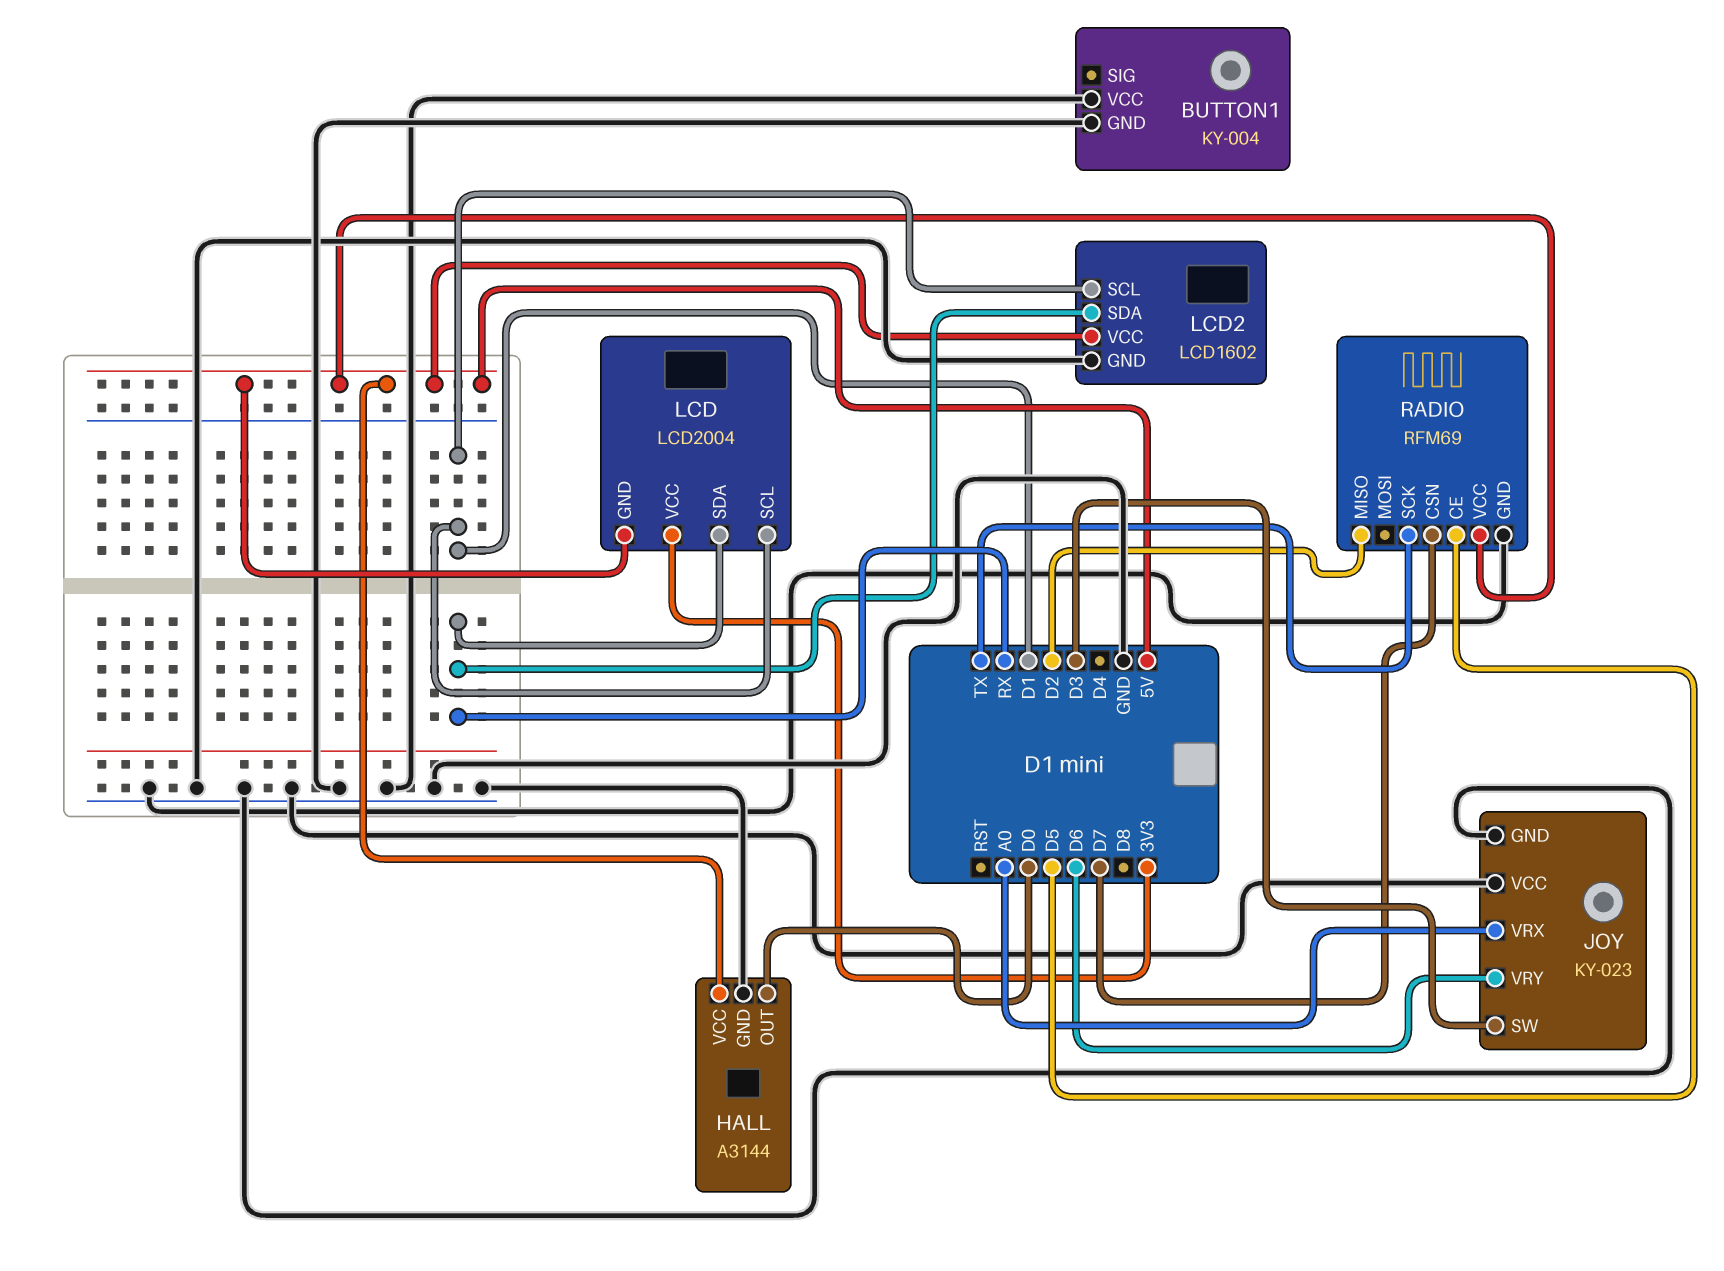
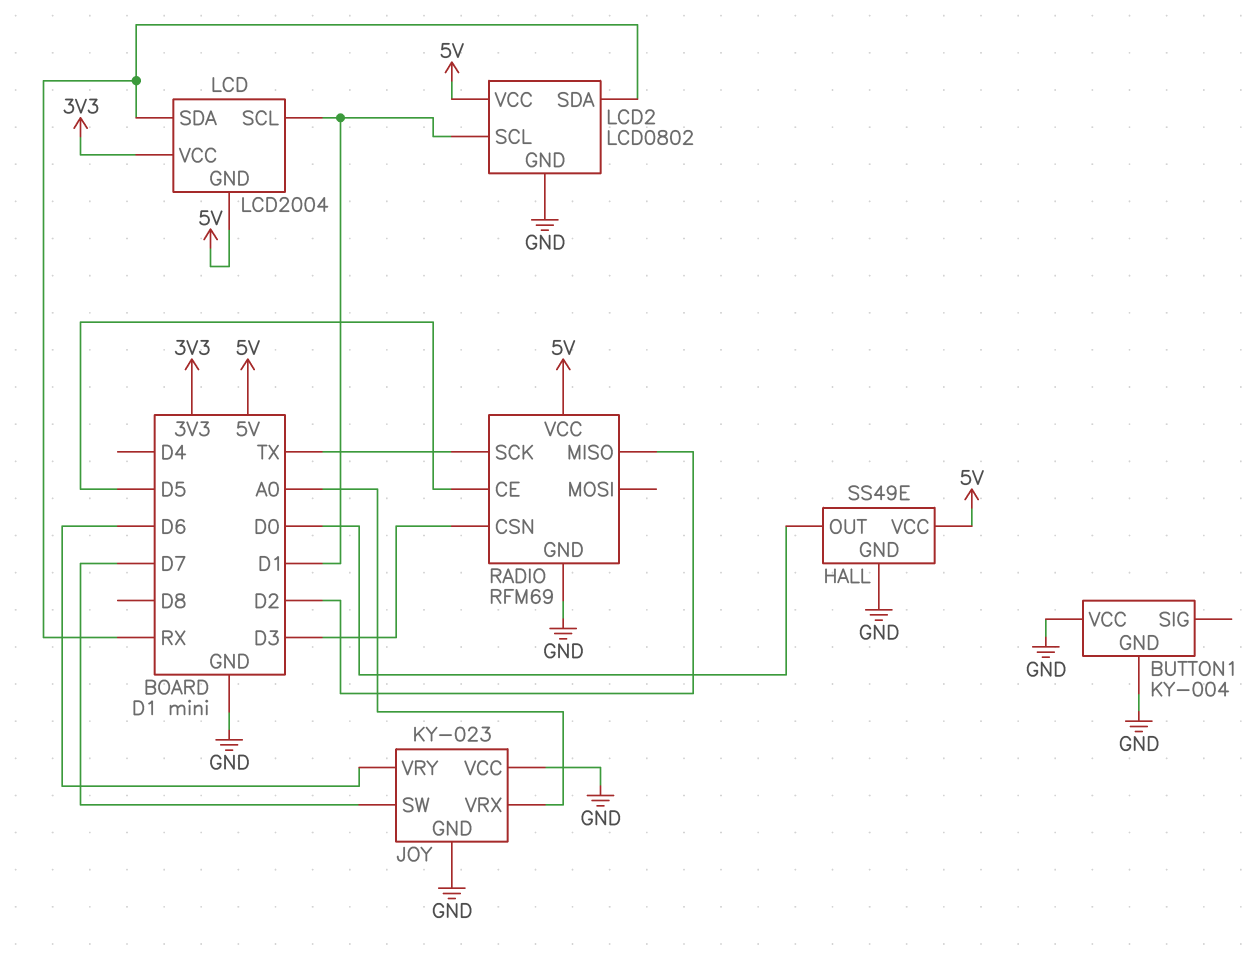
HALL: A3144 -> SS49E
JOY pin SW: D3 -> D7
LCD2: LCD1602 -> LCD0802
RADIO pin CSN: D7 -> D3

